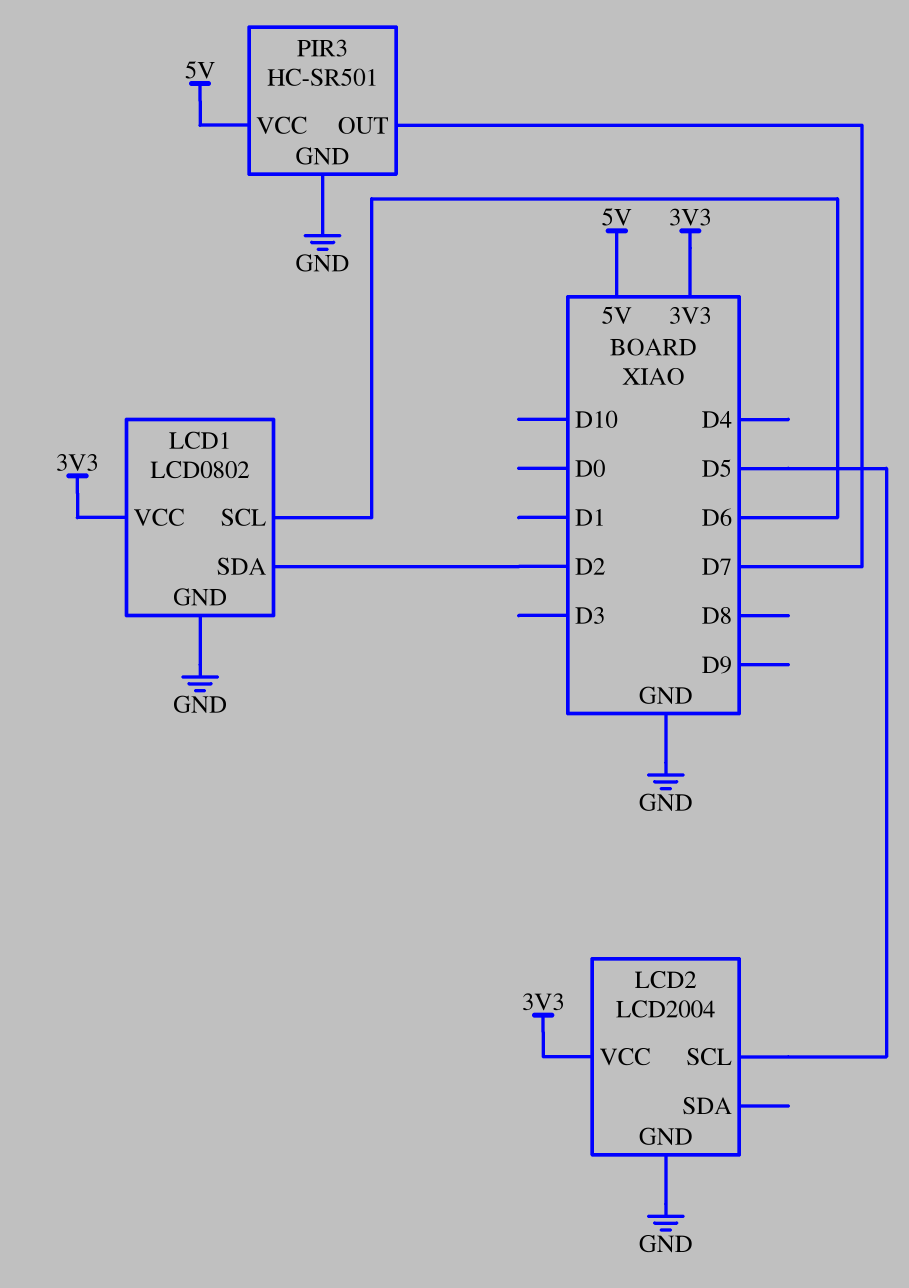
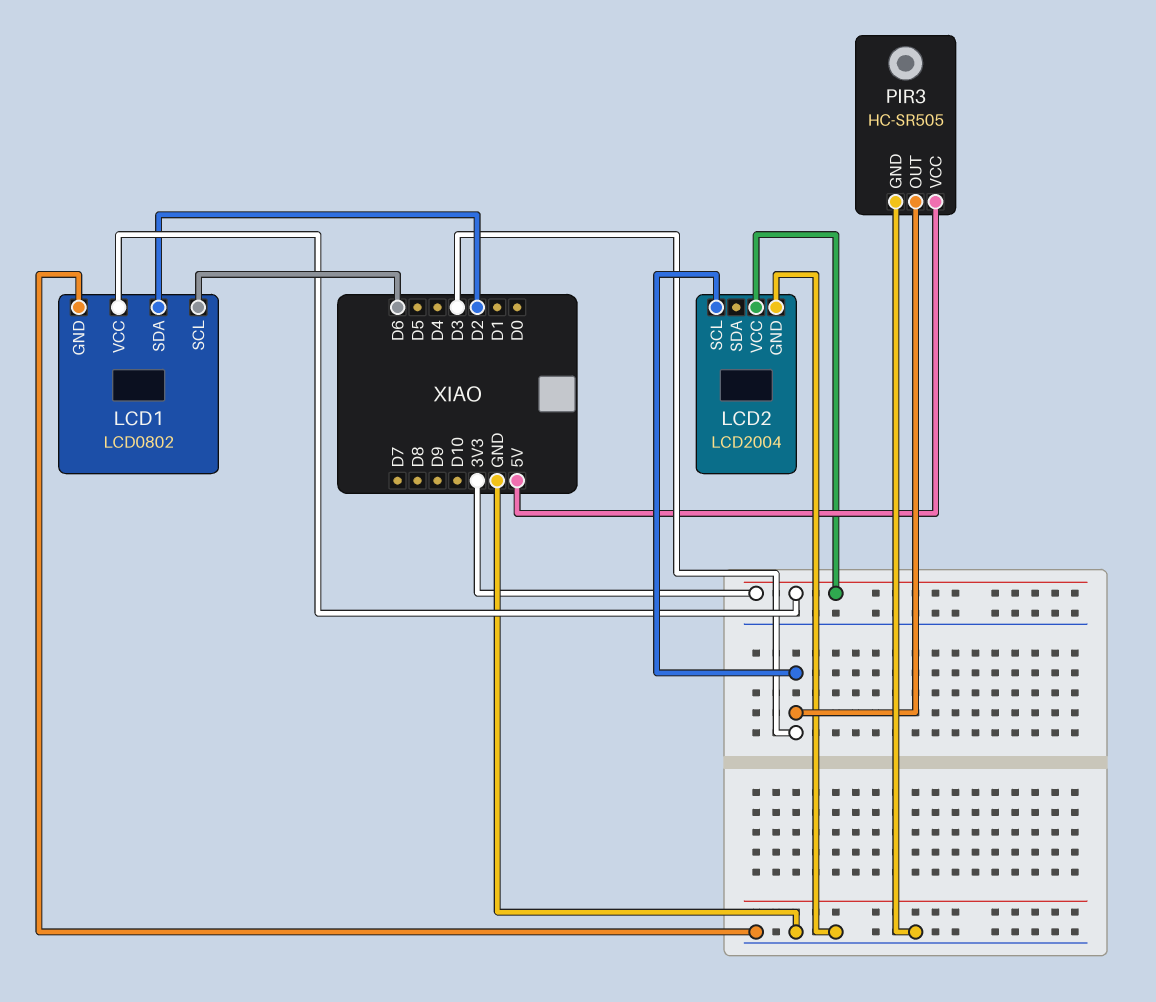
LCD2 pin SCL: D5 -> D3
PIR3: HC-SR501 -> HC-SR505
PIR3 pin OUT: D7 -> D3

